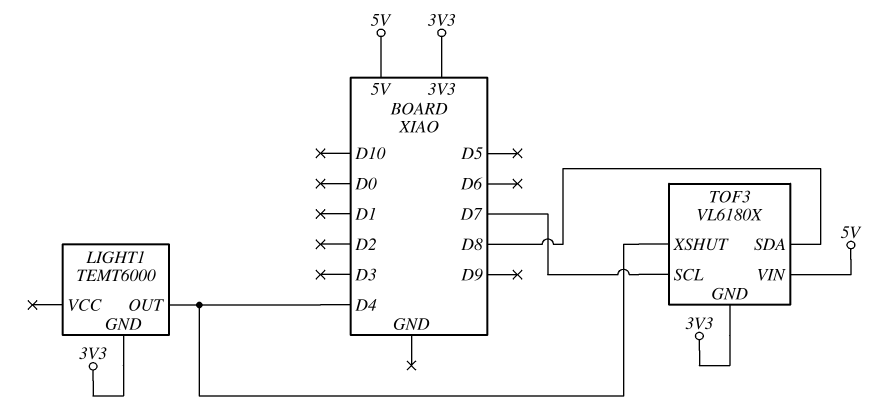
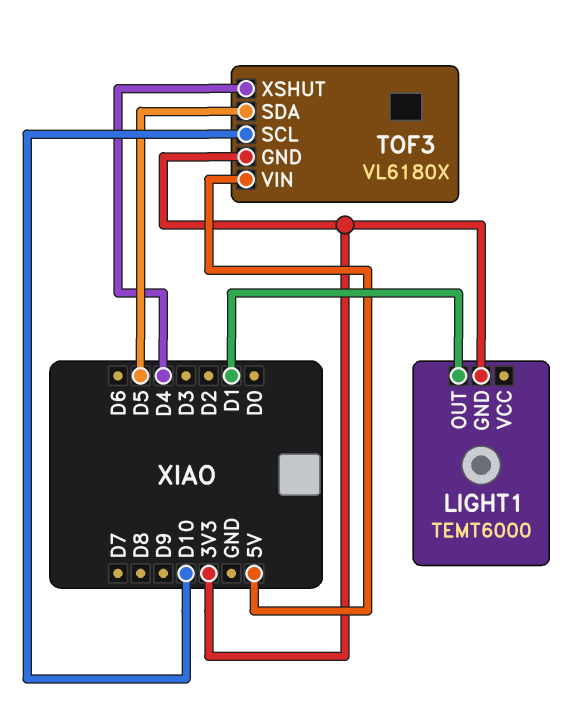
LIGHT1 pin OUT: D4 -> D1
TOF3 pin SCL: D7 -> D10
TOF3 pin SDA: D8 -> D5

